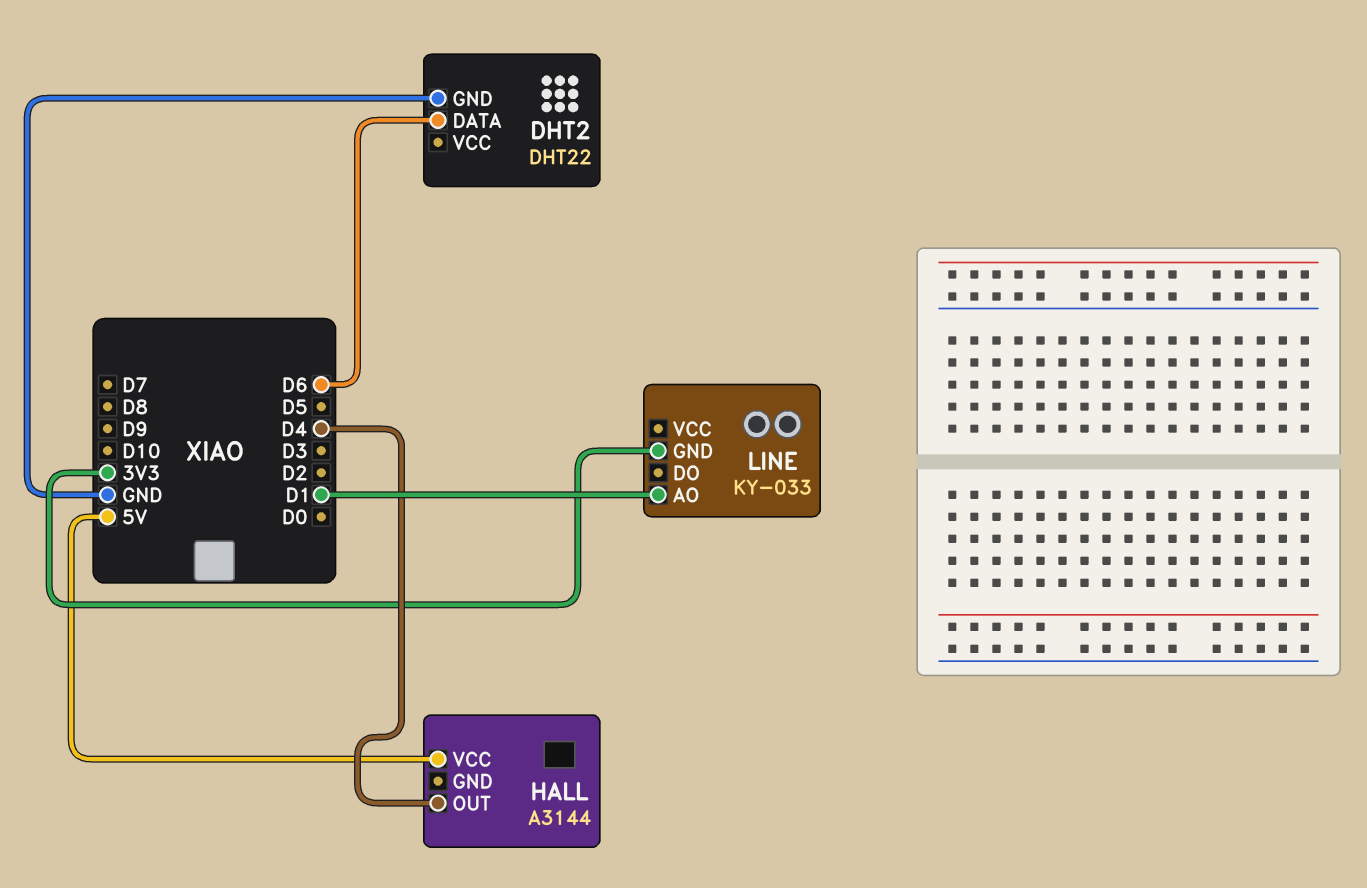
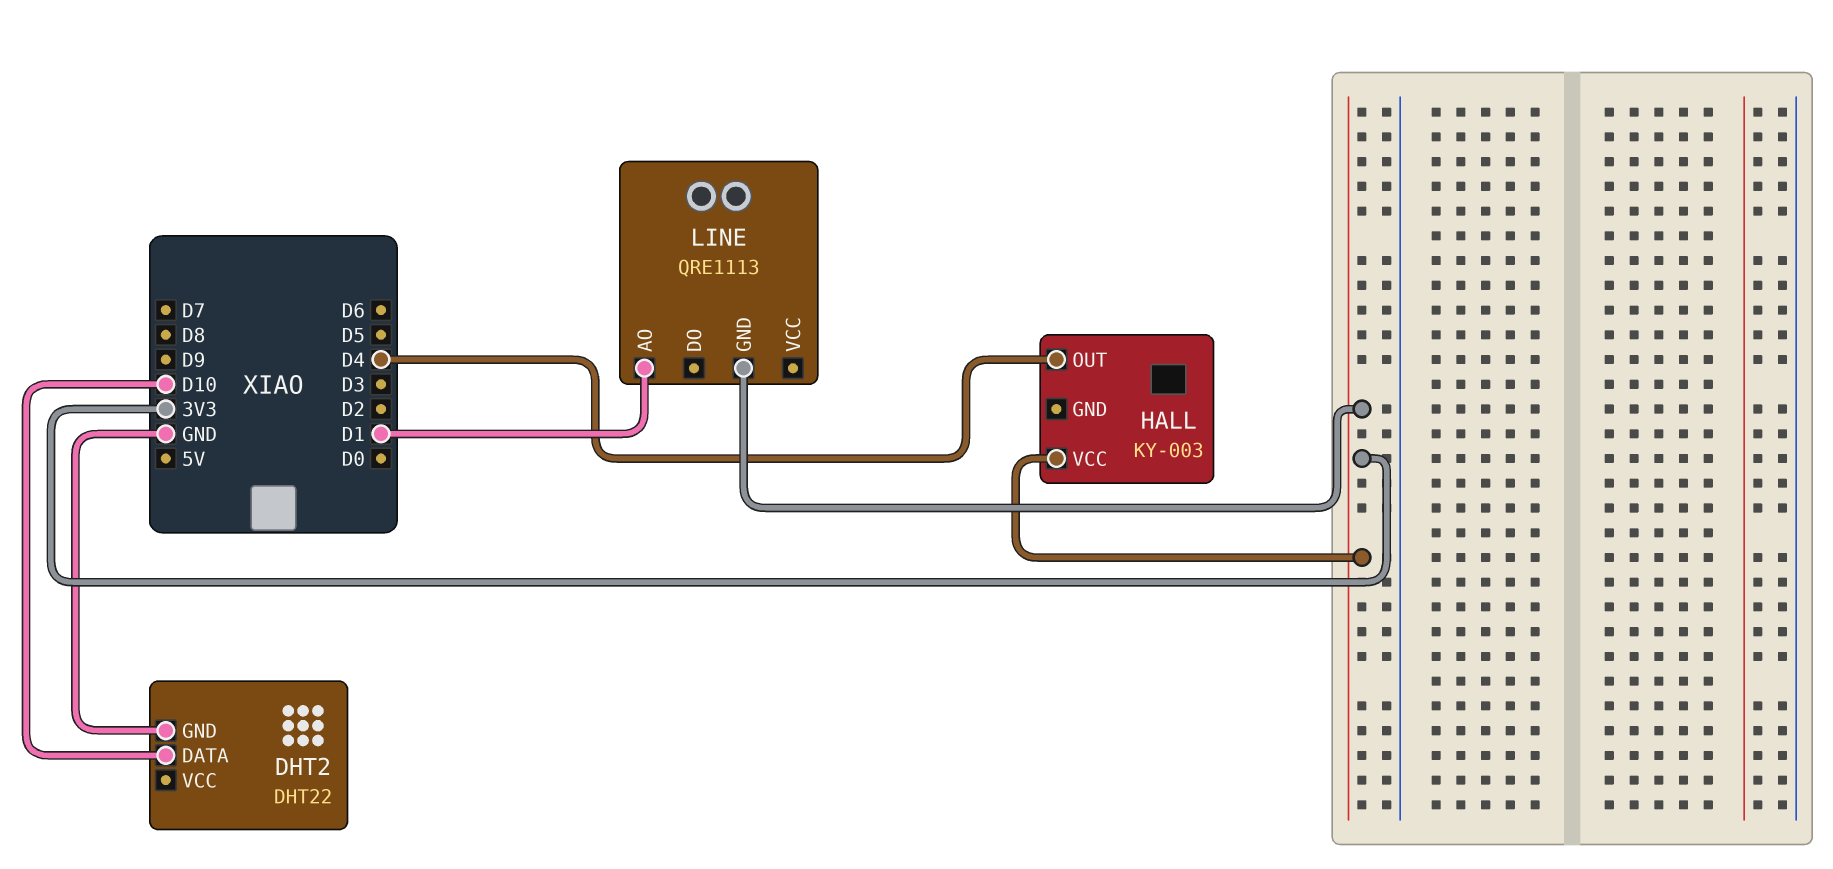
DHT2 pin DATA: D6 -> D10
HALL: A3144 -> KY-003
HALL pin VCC: 5V -> 3V3
LINE: KY-033 -> QRE1113

